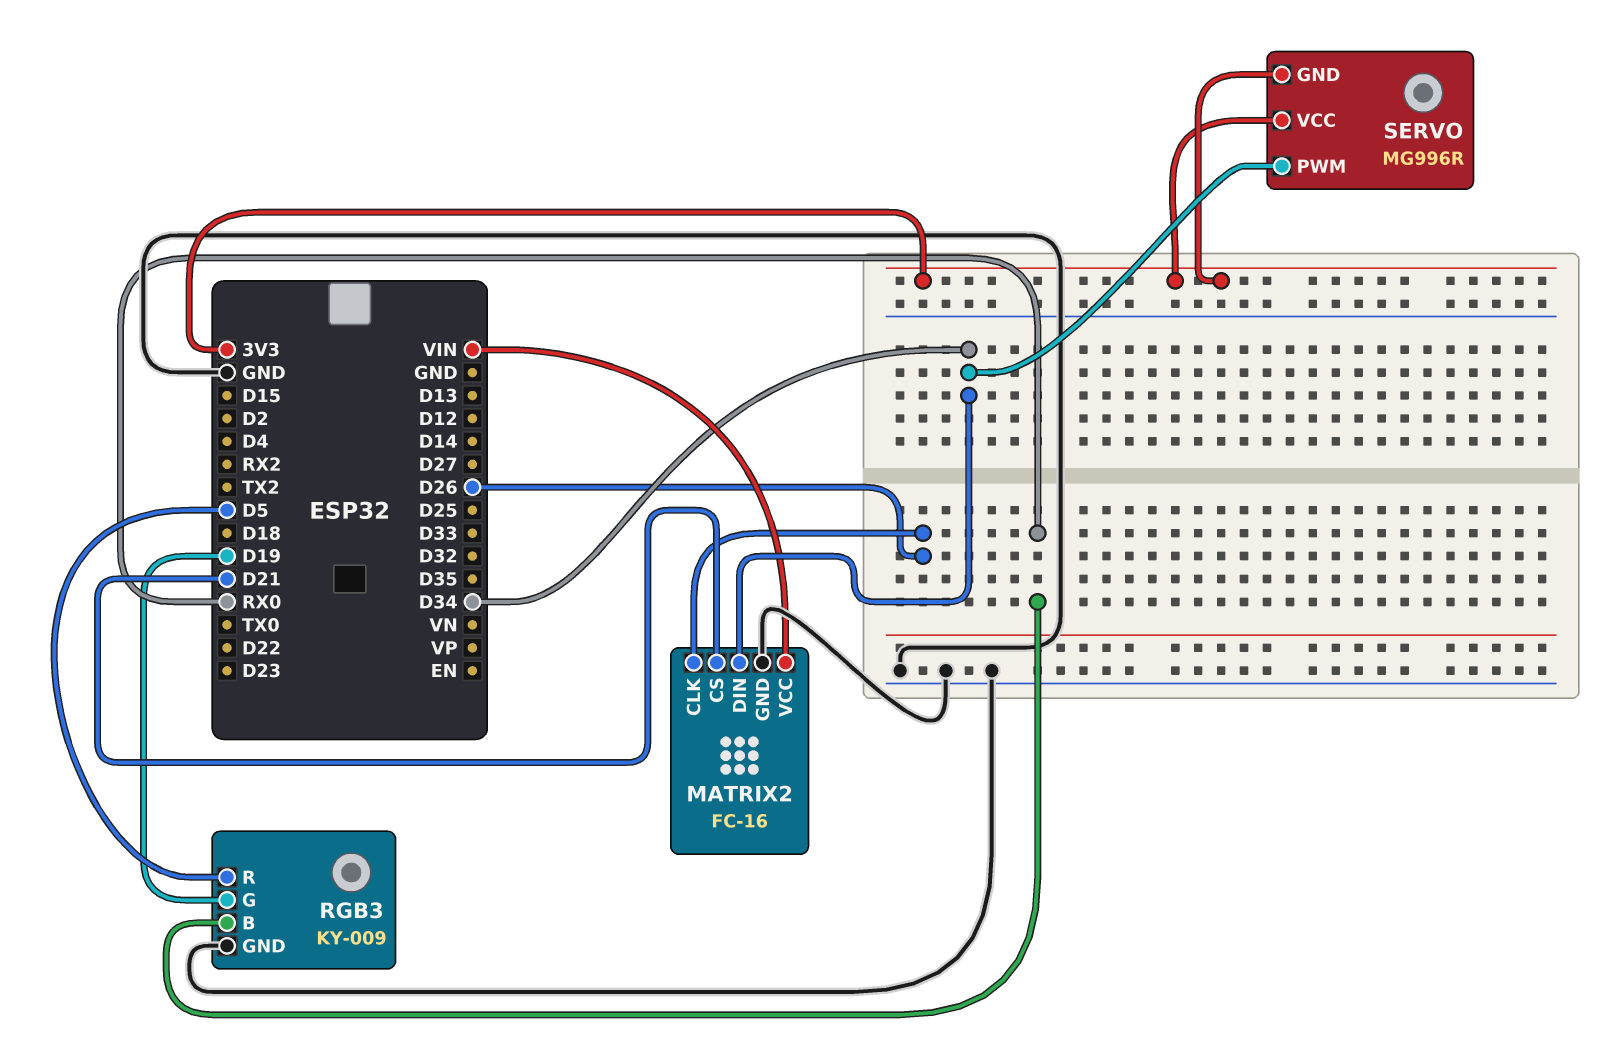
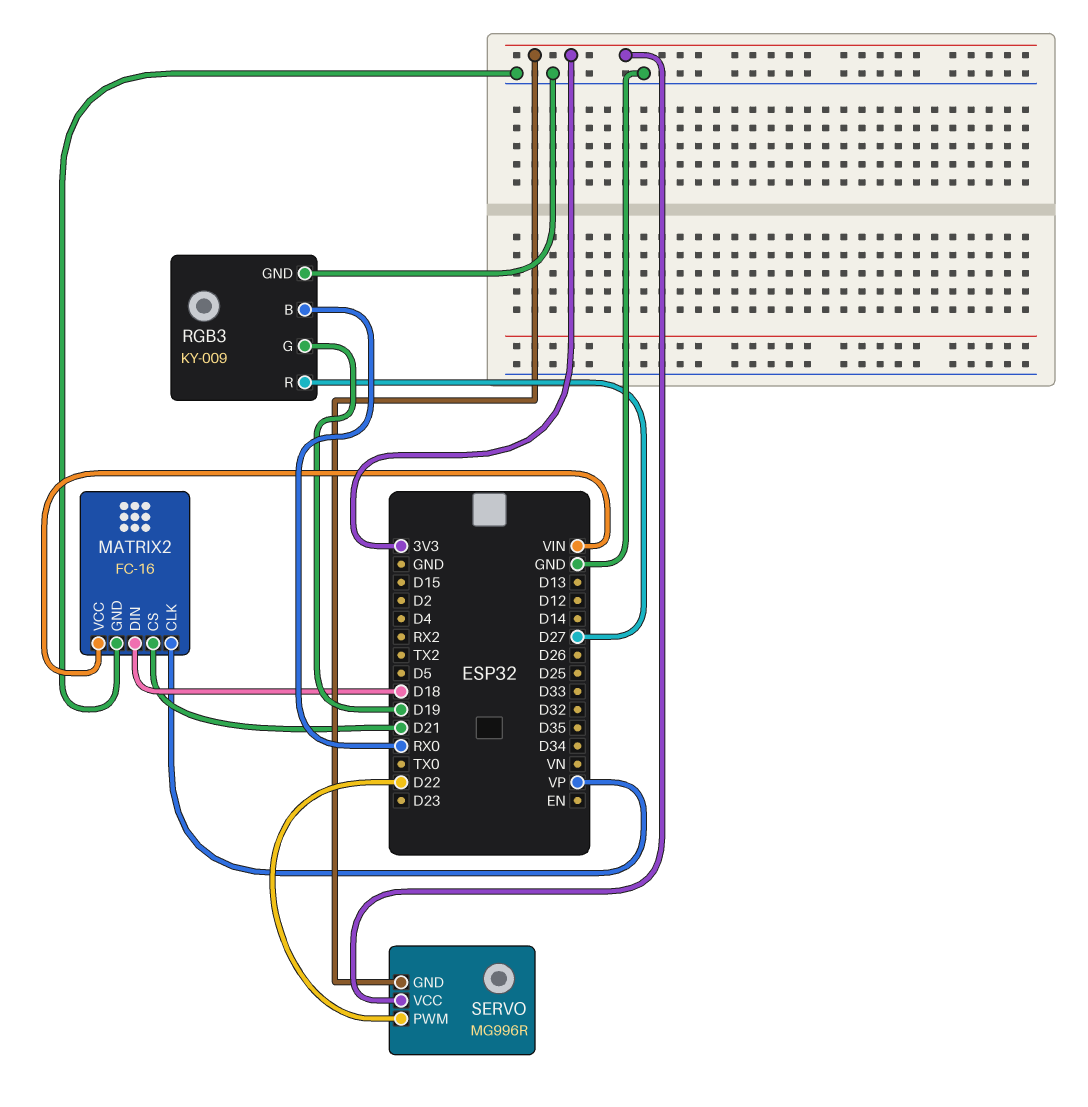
MATRIX2 pin CLK: D26 -> VP
MATRIX2 pin DIN: D34 -> D18
RGB3 pin R: D5 -> D27
SERVO pin PWM: D34 -> D22

